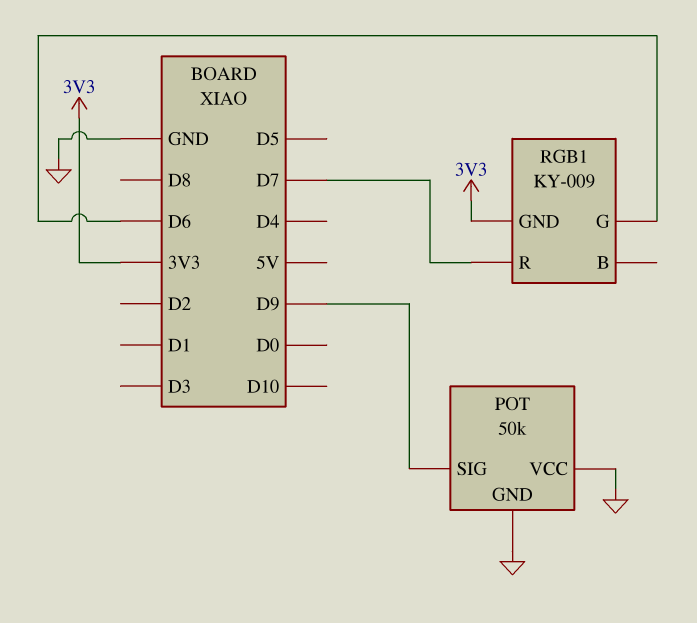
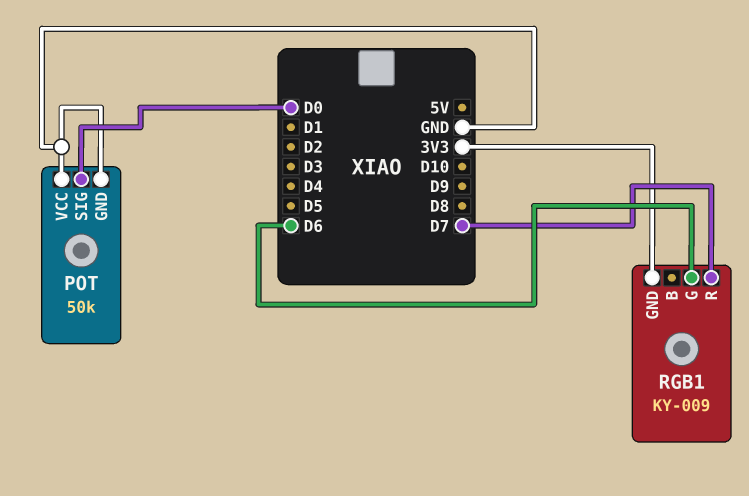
POT pin SIG: D9 -> D0

